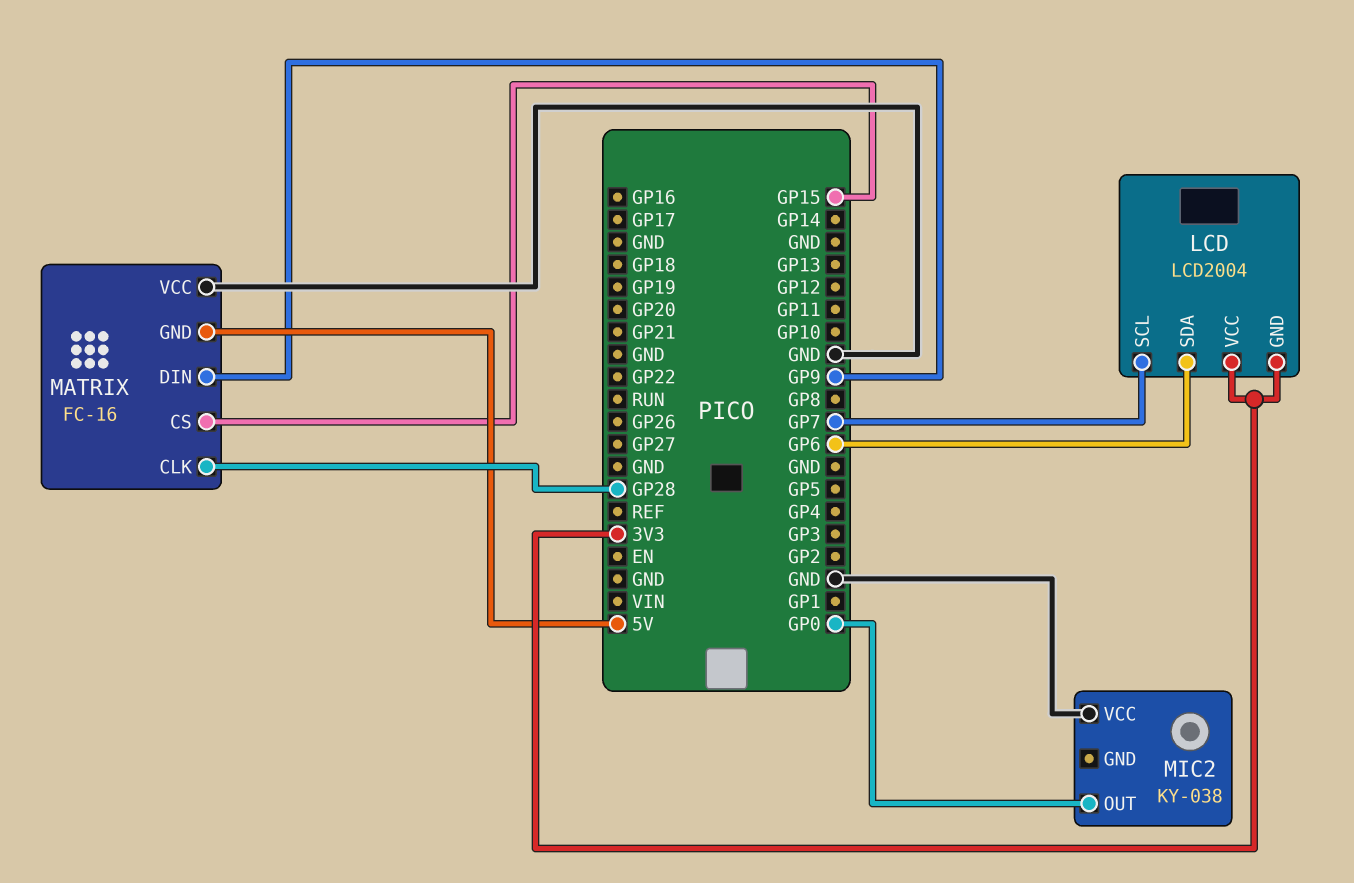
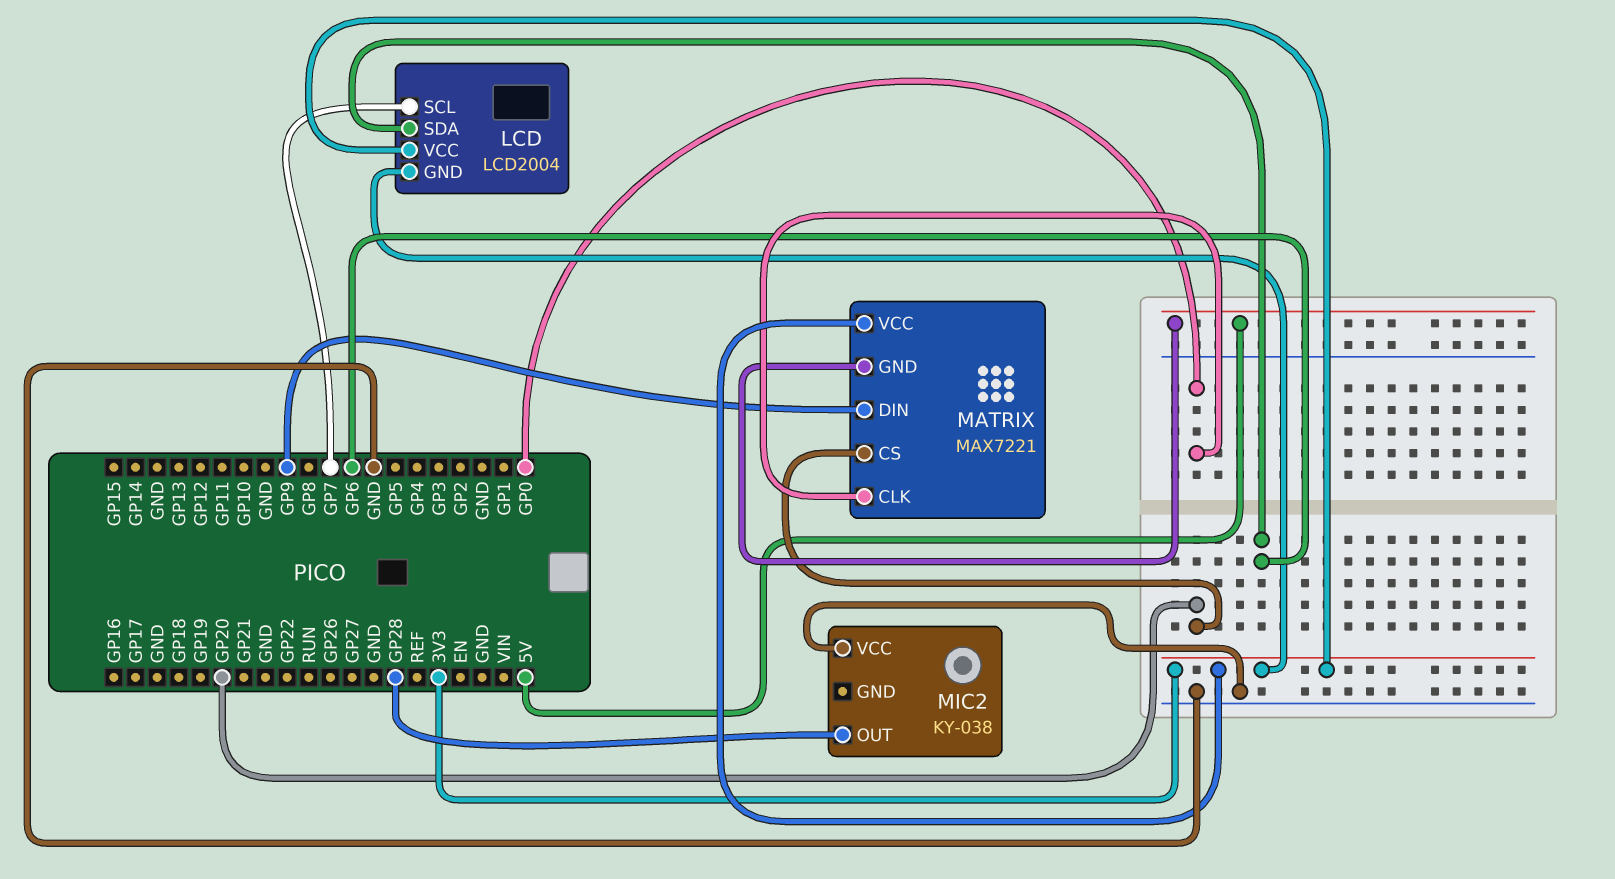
MATRIX: FC-16 -> MAX7221
MATRIX pin CLK: GP28 -> GP0
MATRIX pin CS: GP15 -> GP20
MATRIX pin VCC: GND -> 3V3
MIC2 pin OUT: GP0 -> GP28

